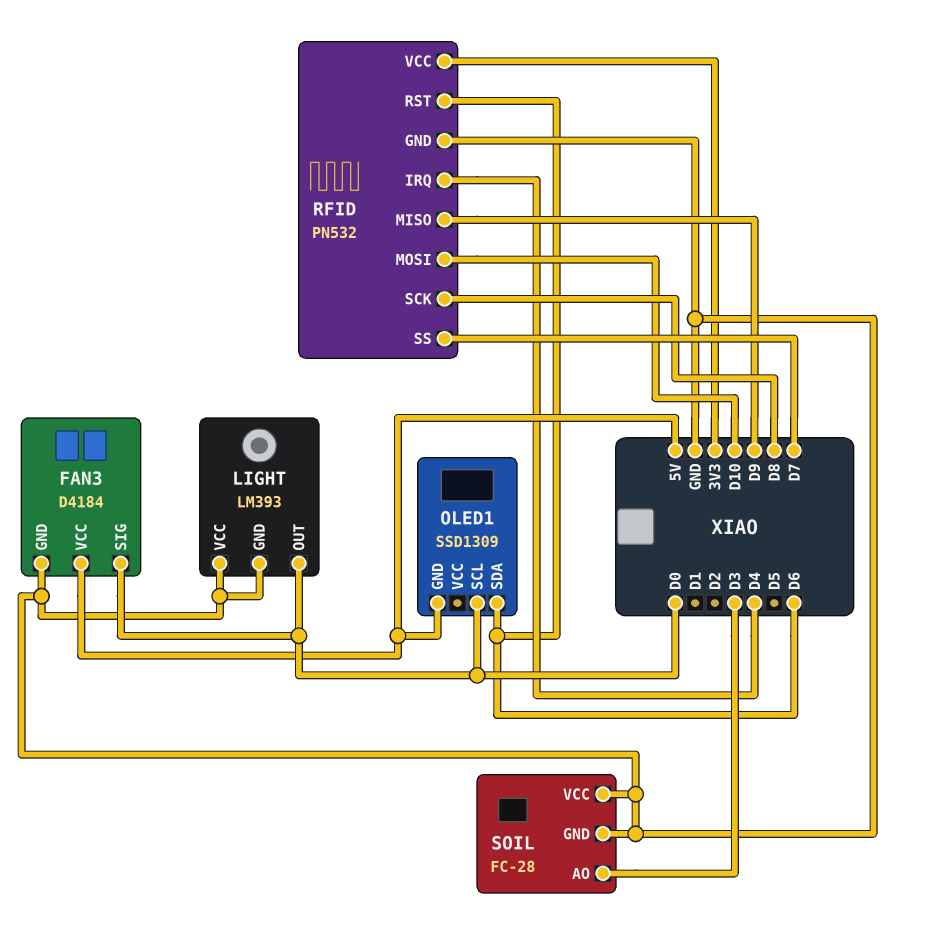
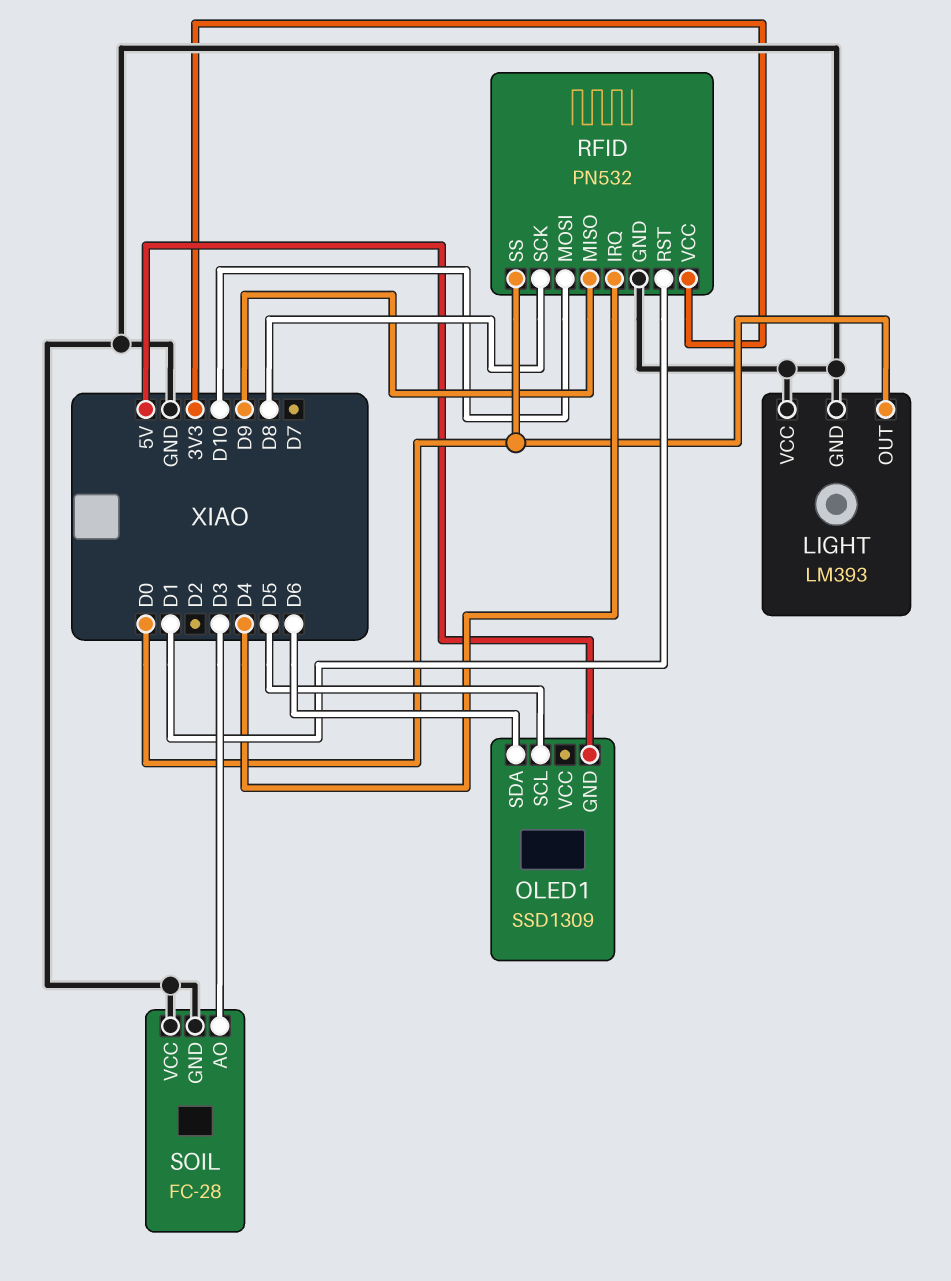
FAN3: D4184 -> none
FAN3 pin GND: GND -> none
FAN3 pin SIG: D0 -> none
FAN3 pin VCC: 5V -> none
OLED1 pin SCL: D0 -> D5
RFID pin RST: D6 -> D1
RFID pin SS: D7 -> D0

